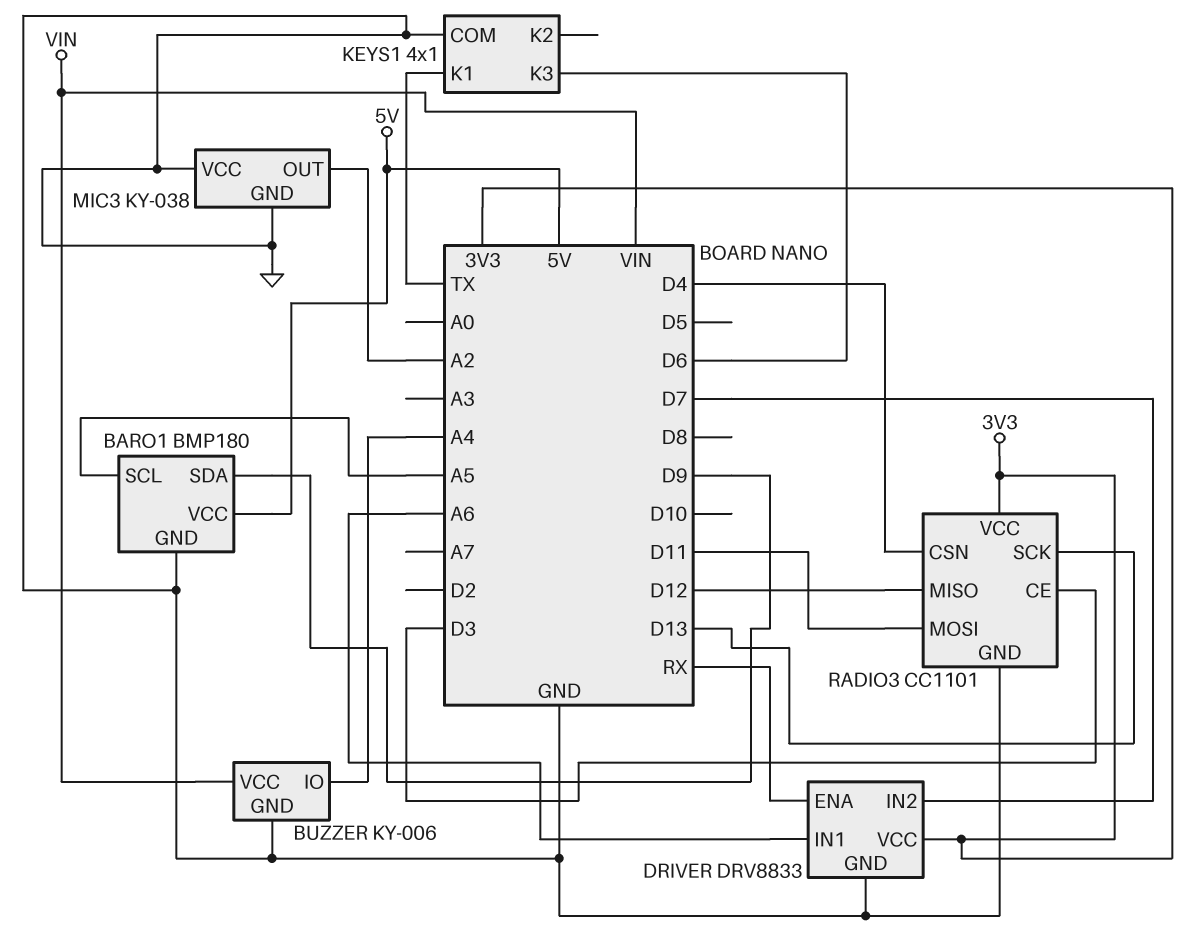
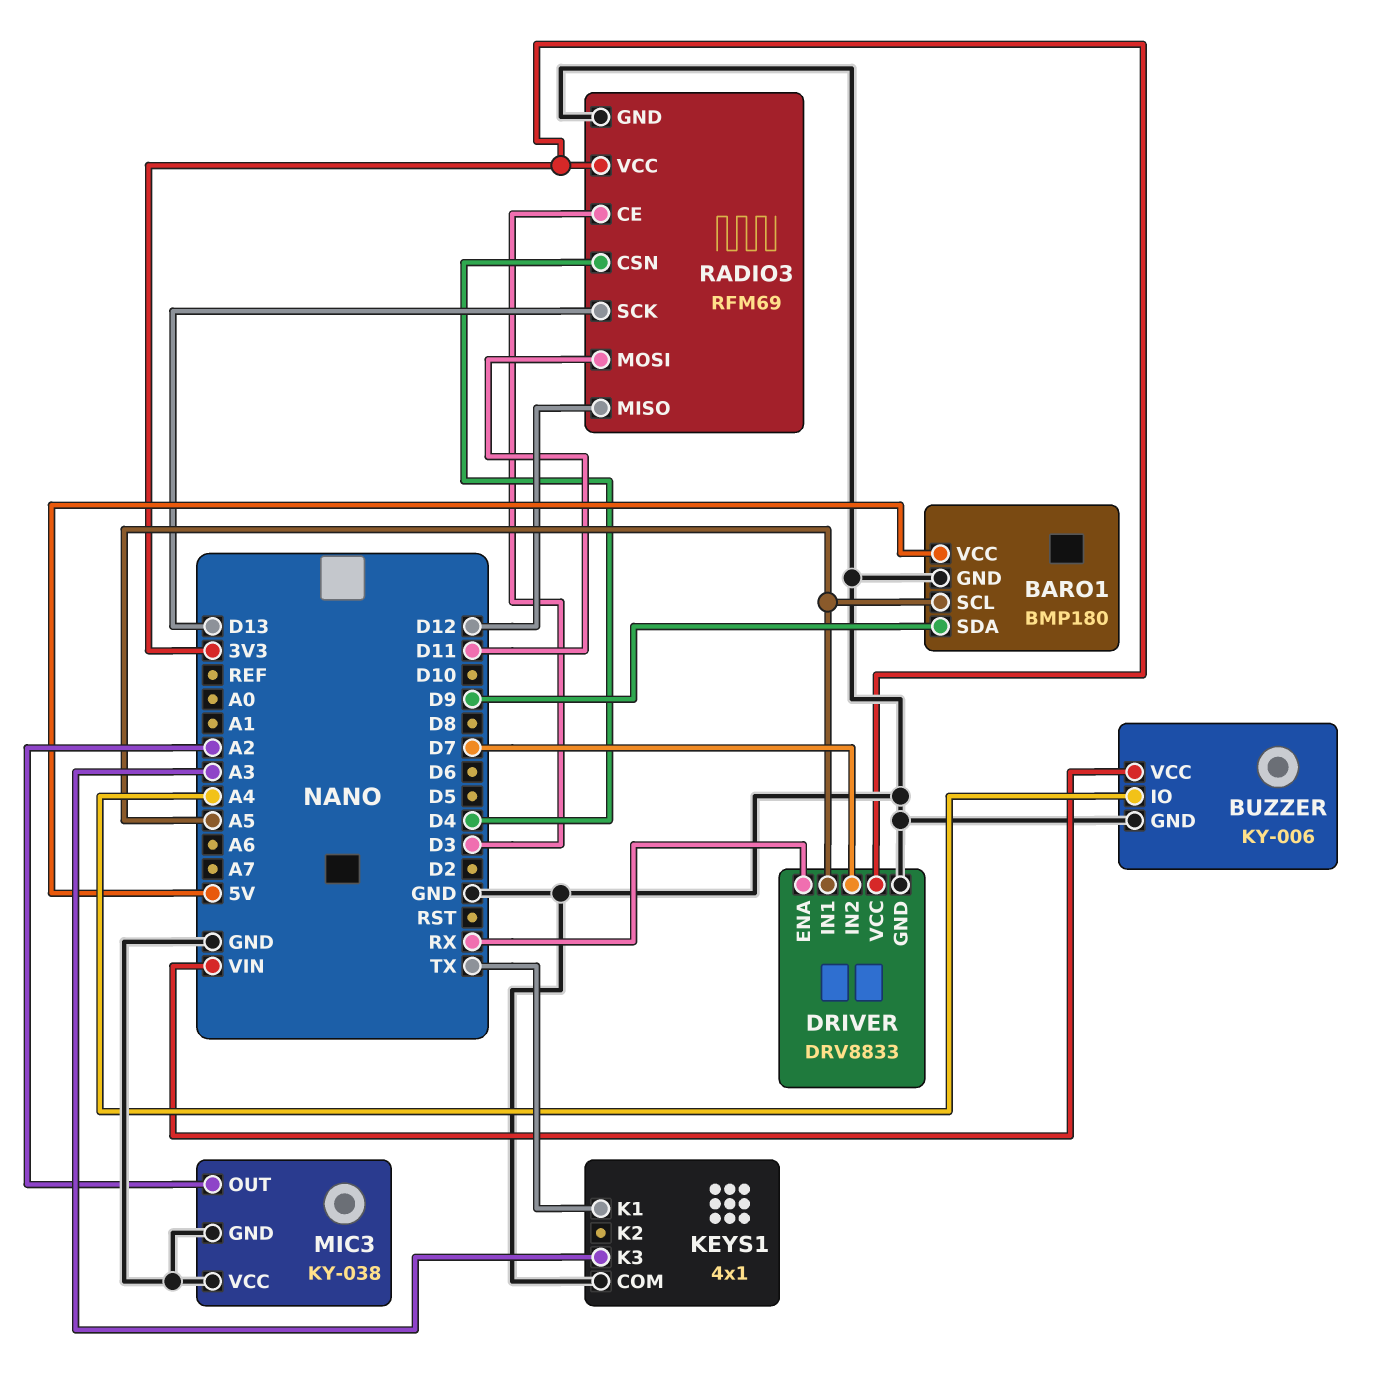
DRIVER pin IN1: A6 -> A5
KEYS1 pin K3: D6 -> A3
RADIO3: CC1101 -> RFM69

